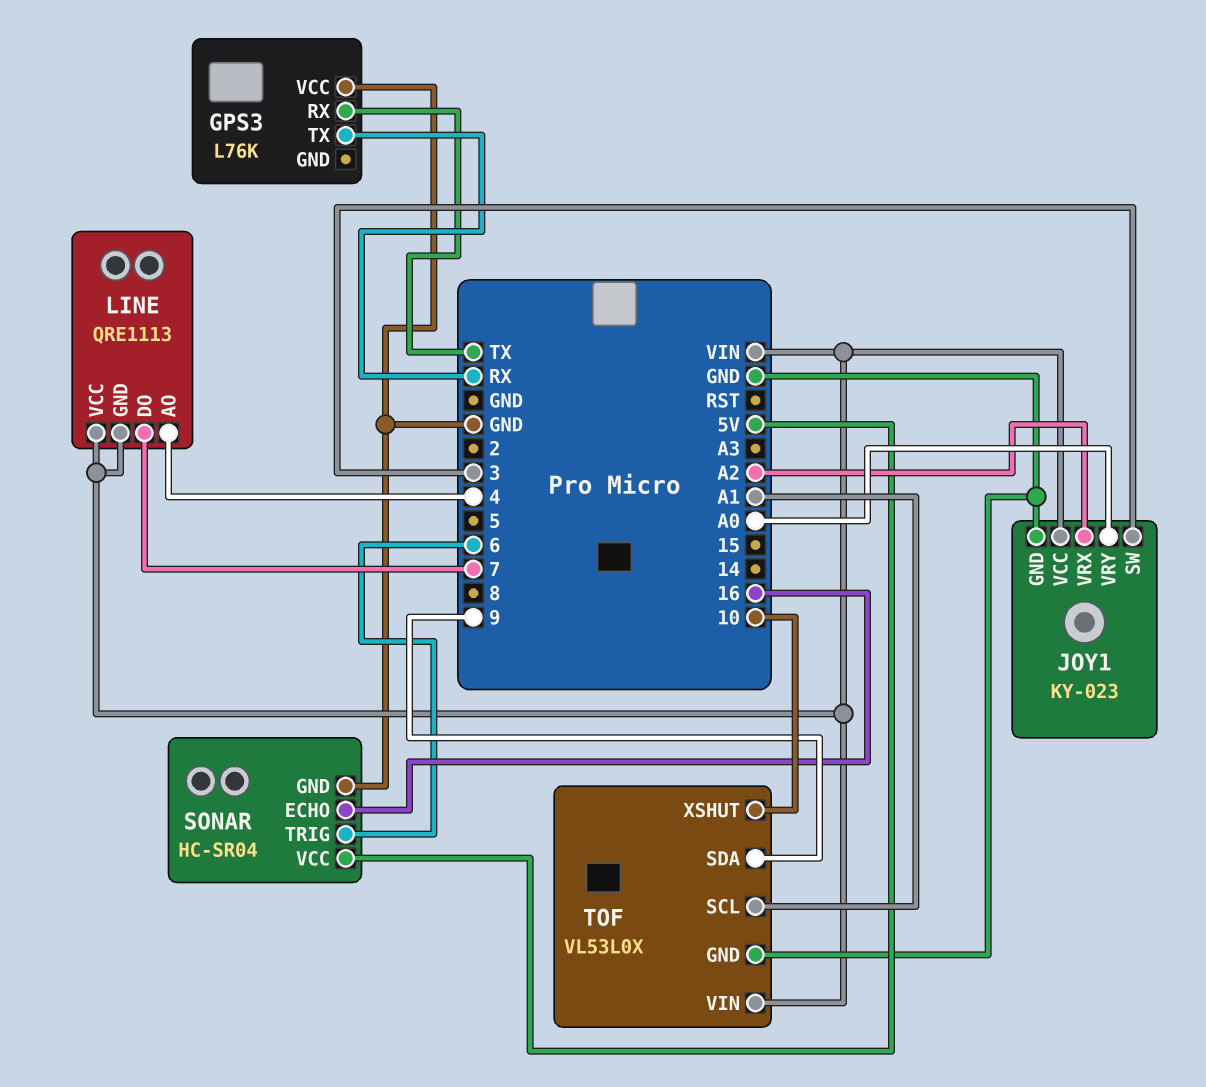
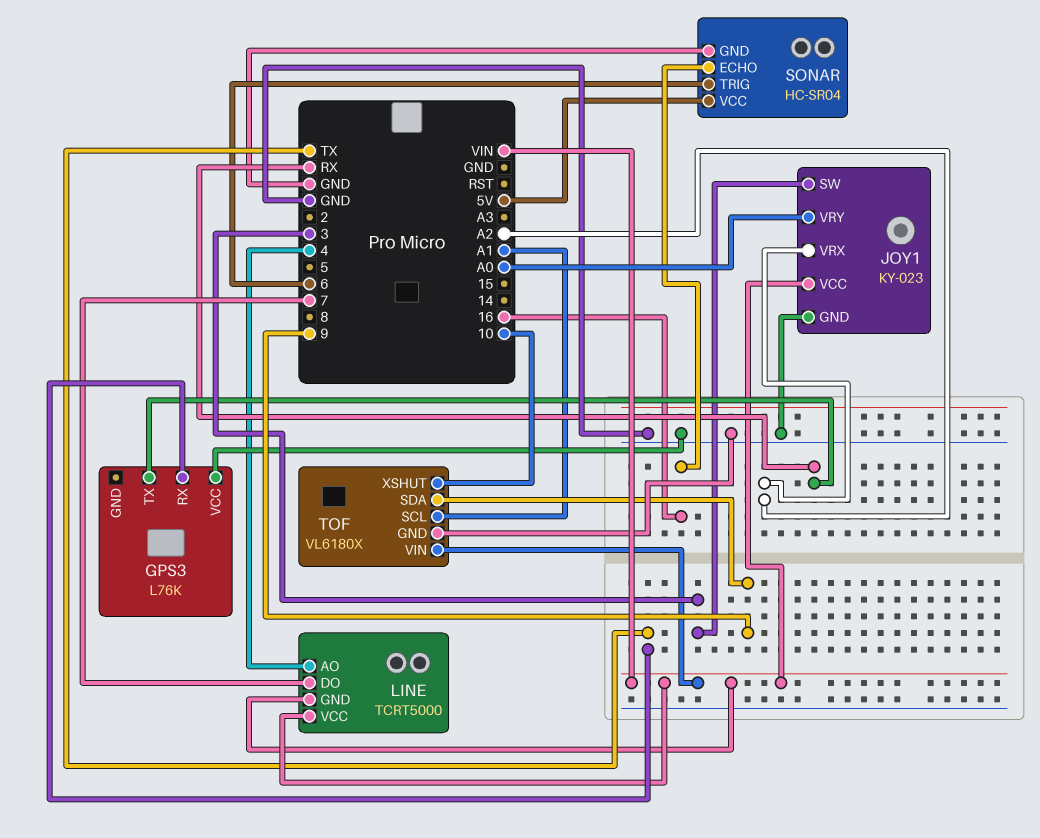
LINE: QRE1113 -> TCRT5000
TOF: VL53L0X -> VL6180X

